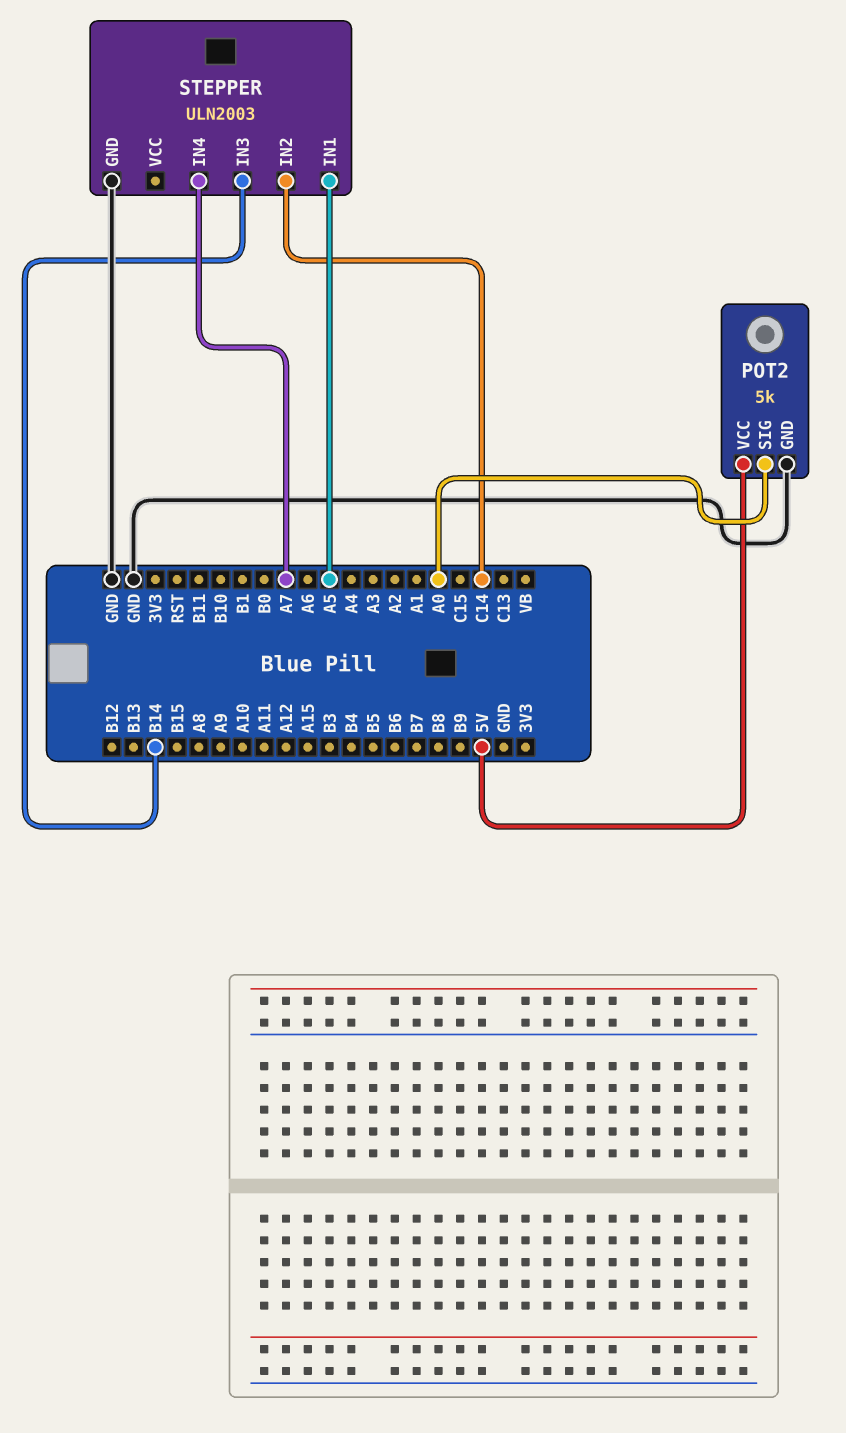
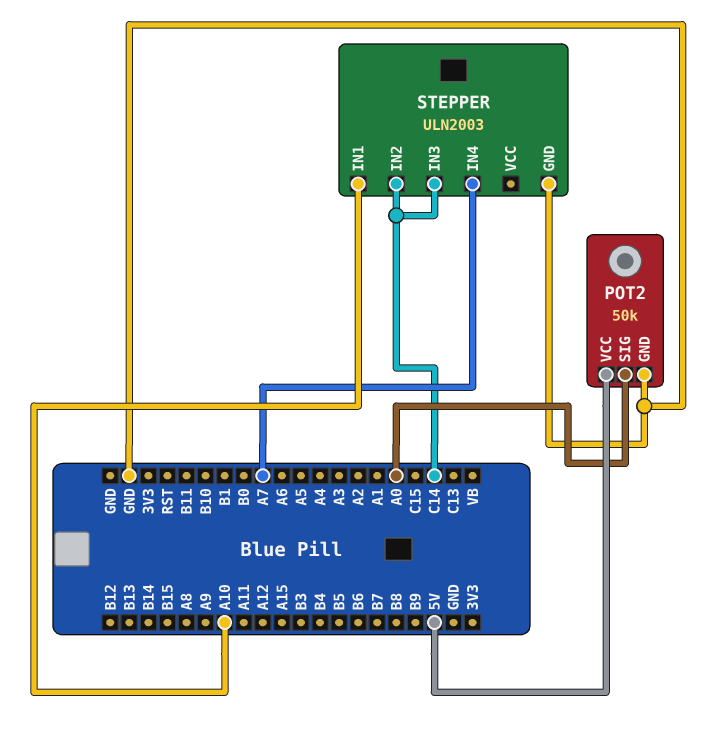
POT2: 5k -> 50k
STEPPER pin IN1: A5 -> A10
STEPPER pin IN3: B14 -> C14

